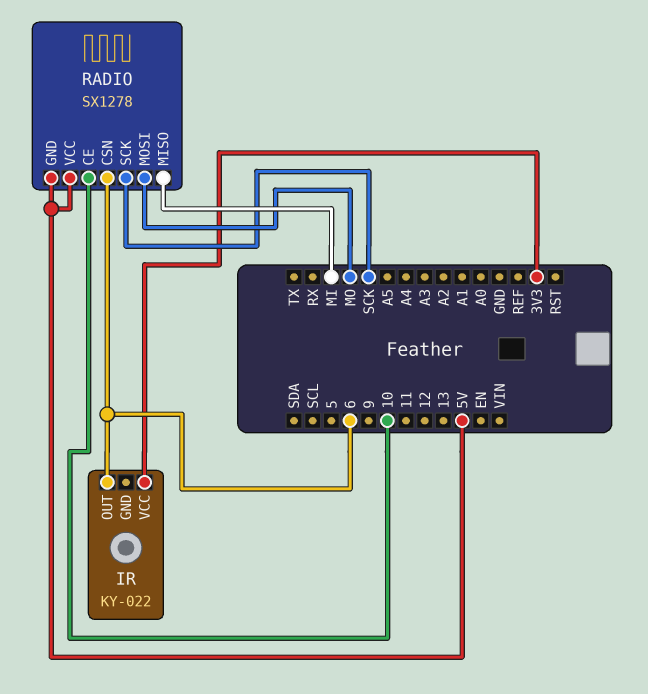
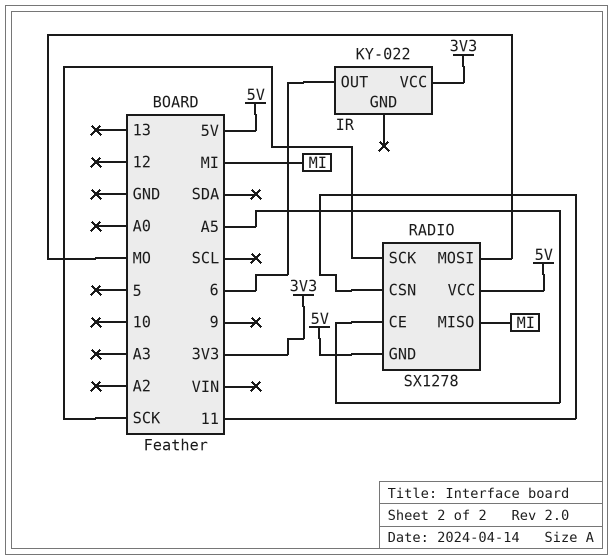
RADIO pin CE: 10 -> A5
RADIO pin CSN: 6 -> 11

